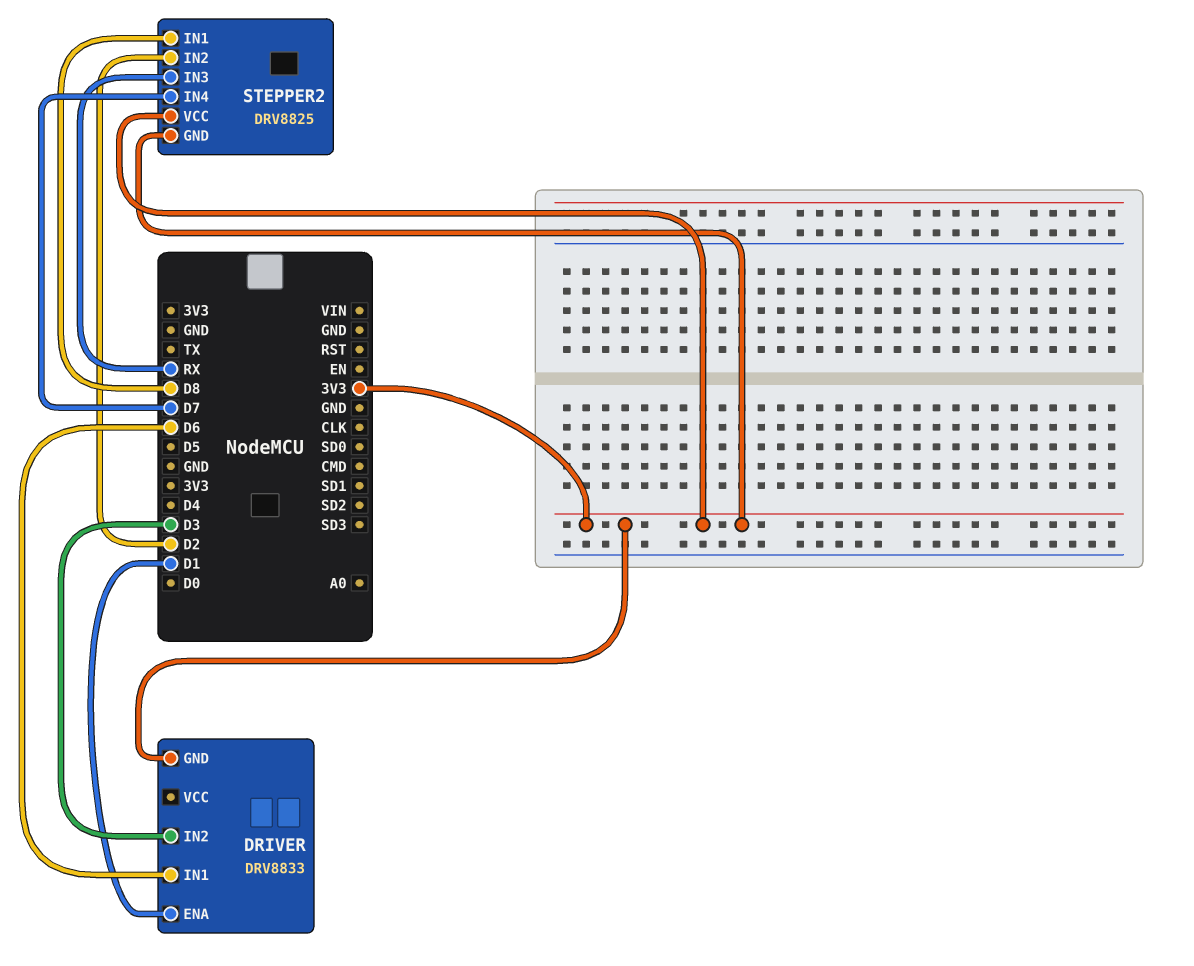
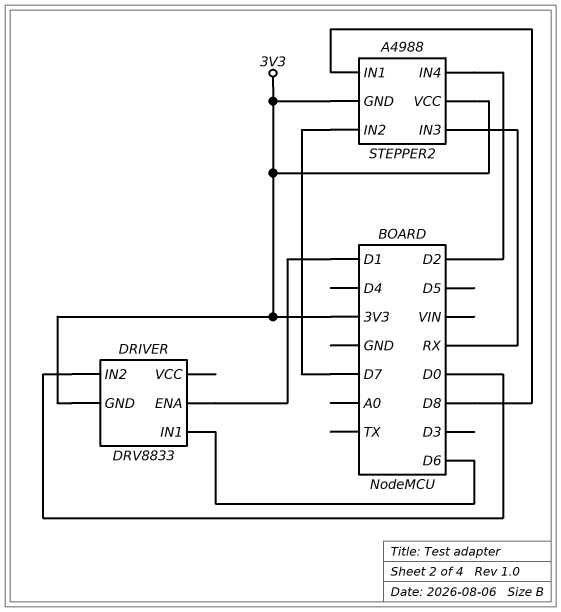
DRIVER pin IN2: D3 -> D0
STEPPER2: DRV8825 -> A4988
STEPPER2 pin IN2: D2 -> D7
STEPPER2 pin IN4: D7 -> D2

